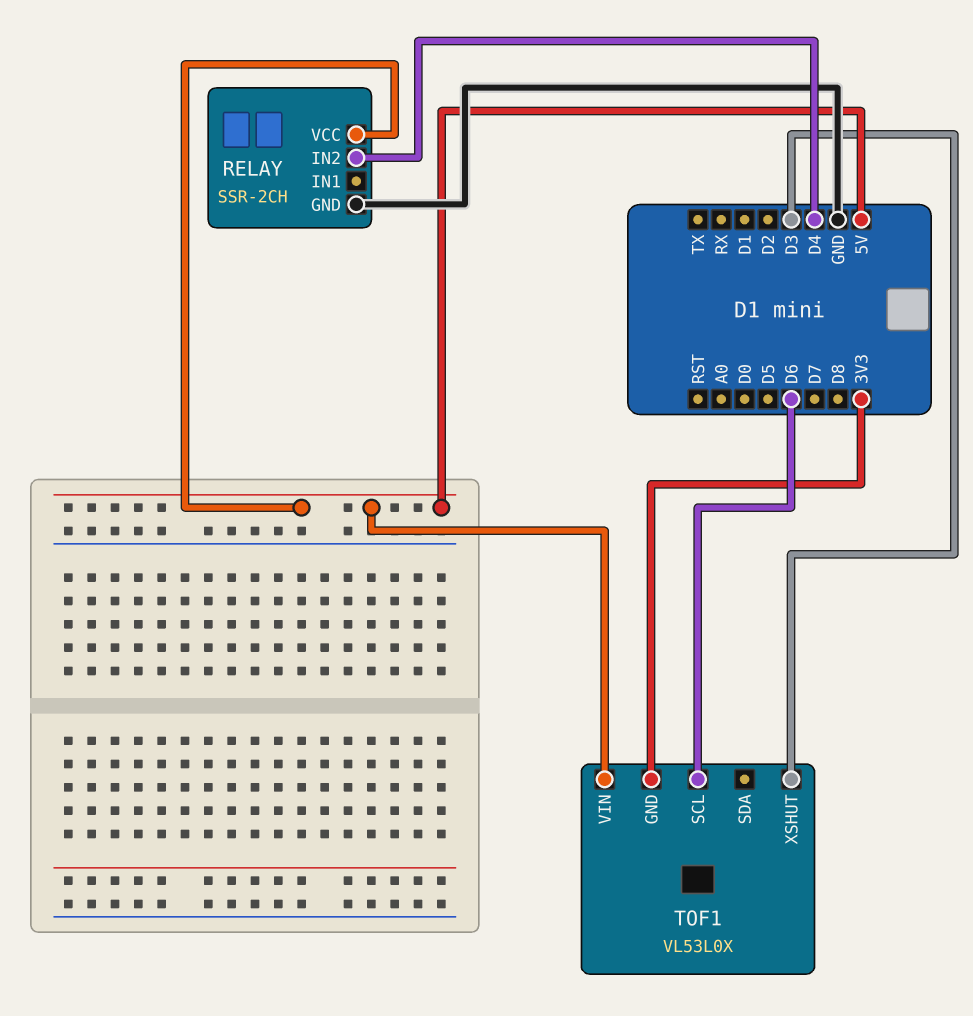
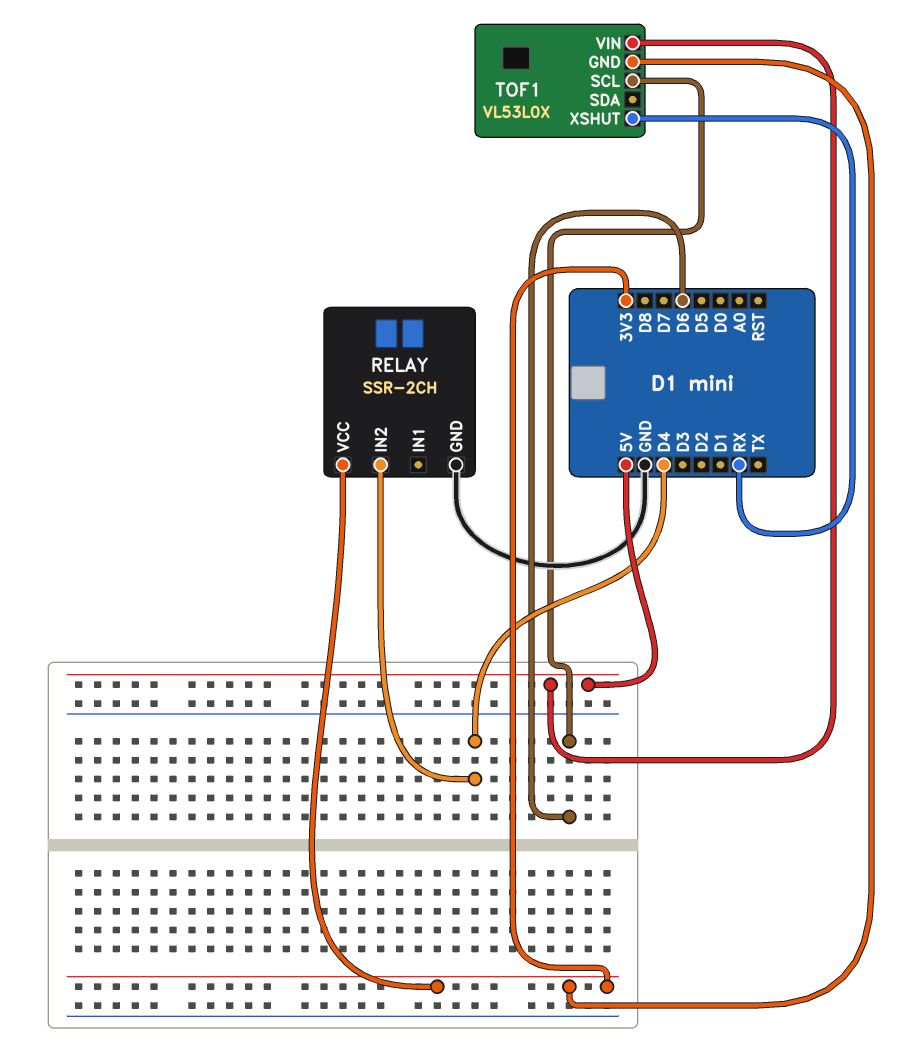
RELAY pin VCC: 5V -> 3V3
TOF1 pin XSHUT: D3 -> RX

